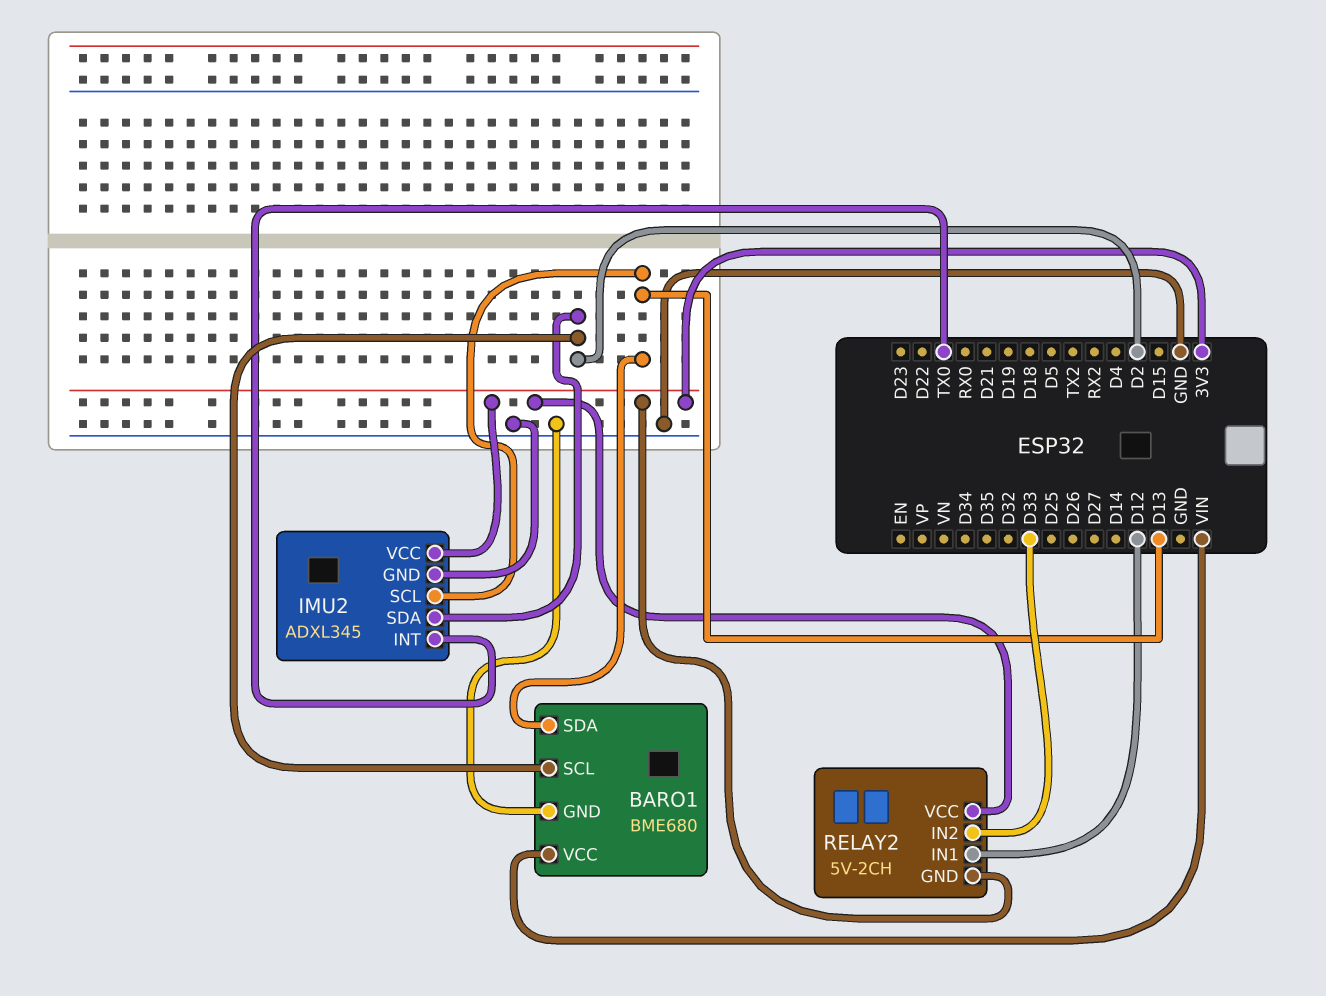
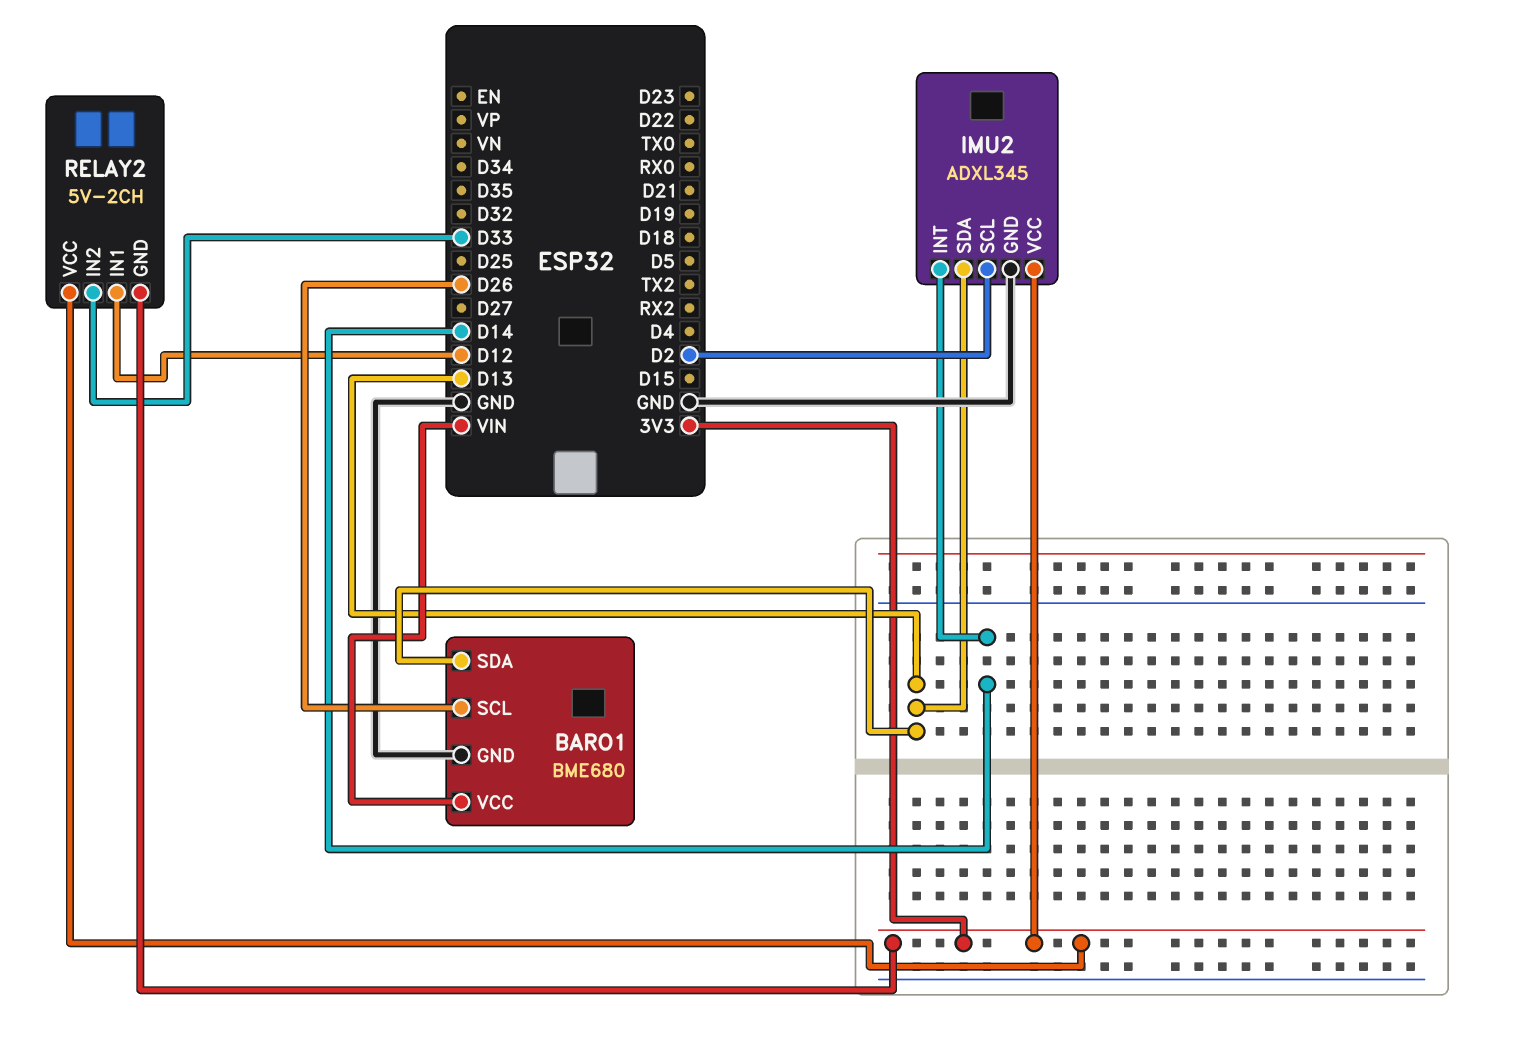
BARO1 pin SCL: D2 -> D26
IMU2 pin INT: TX0 -> D14
IMU2 pin SCL: D13 -> D2
IMU2 pin SDA: D2 -> D13

